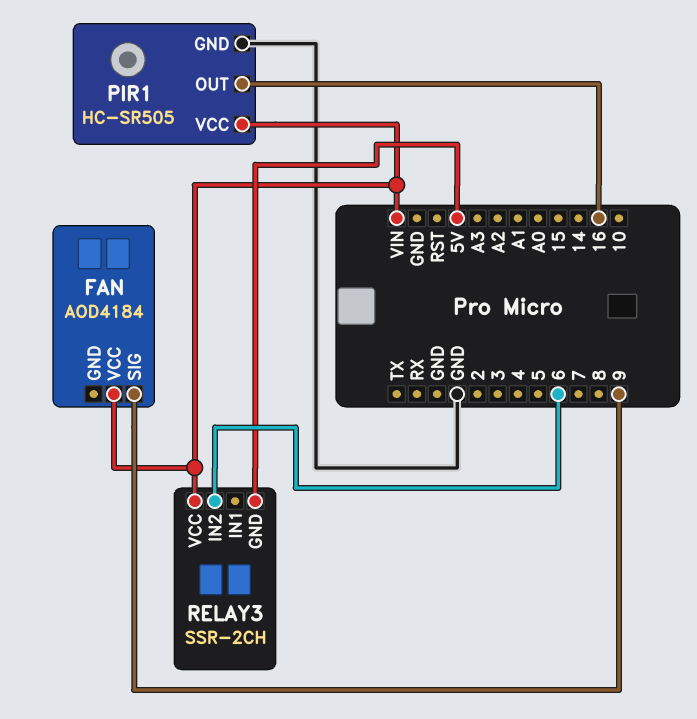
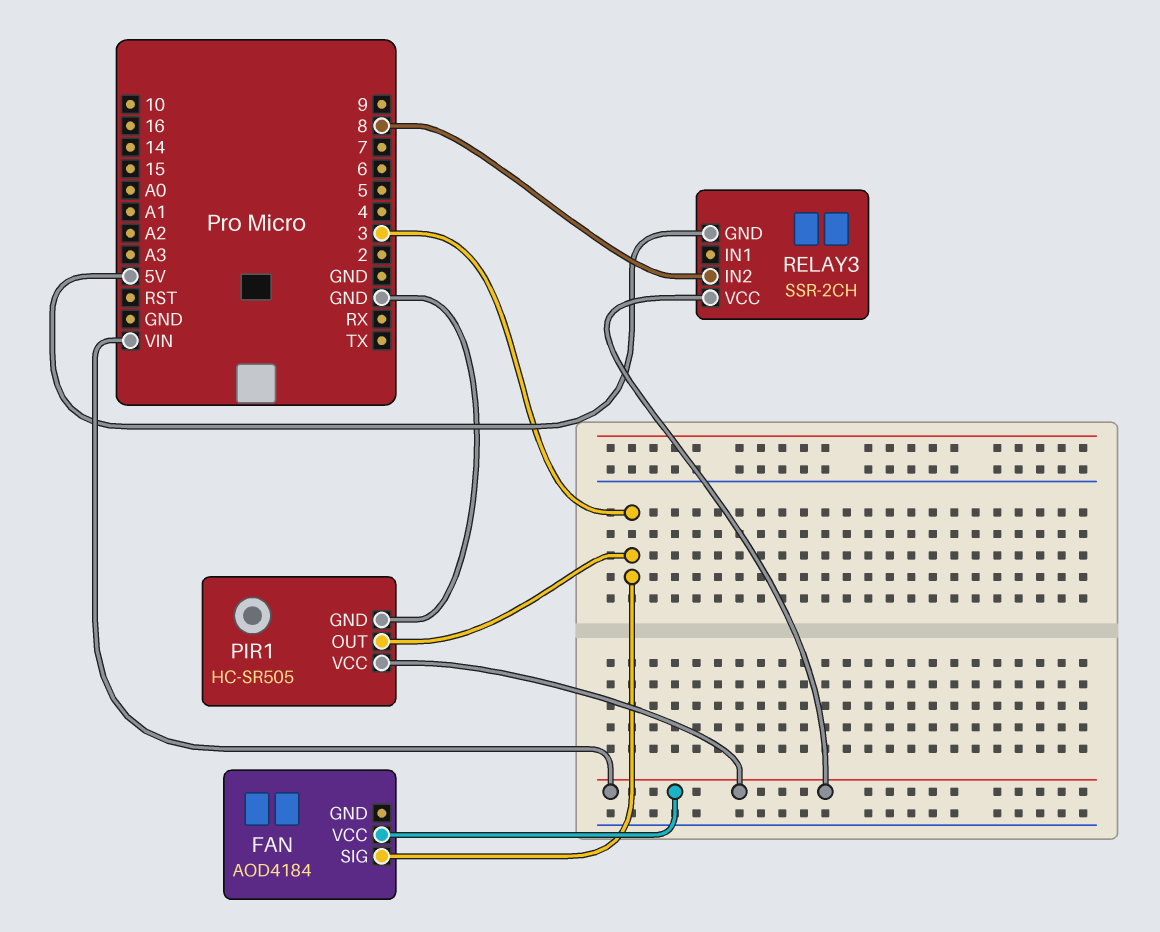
FAN pin SIG: 9 -> 3
PIR1 pin OUT: 16 -> 3
RELAY3 pin IN2: 6 -> 8

